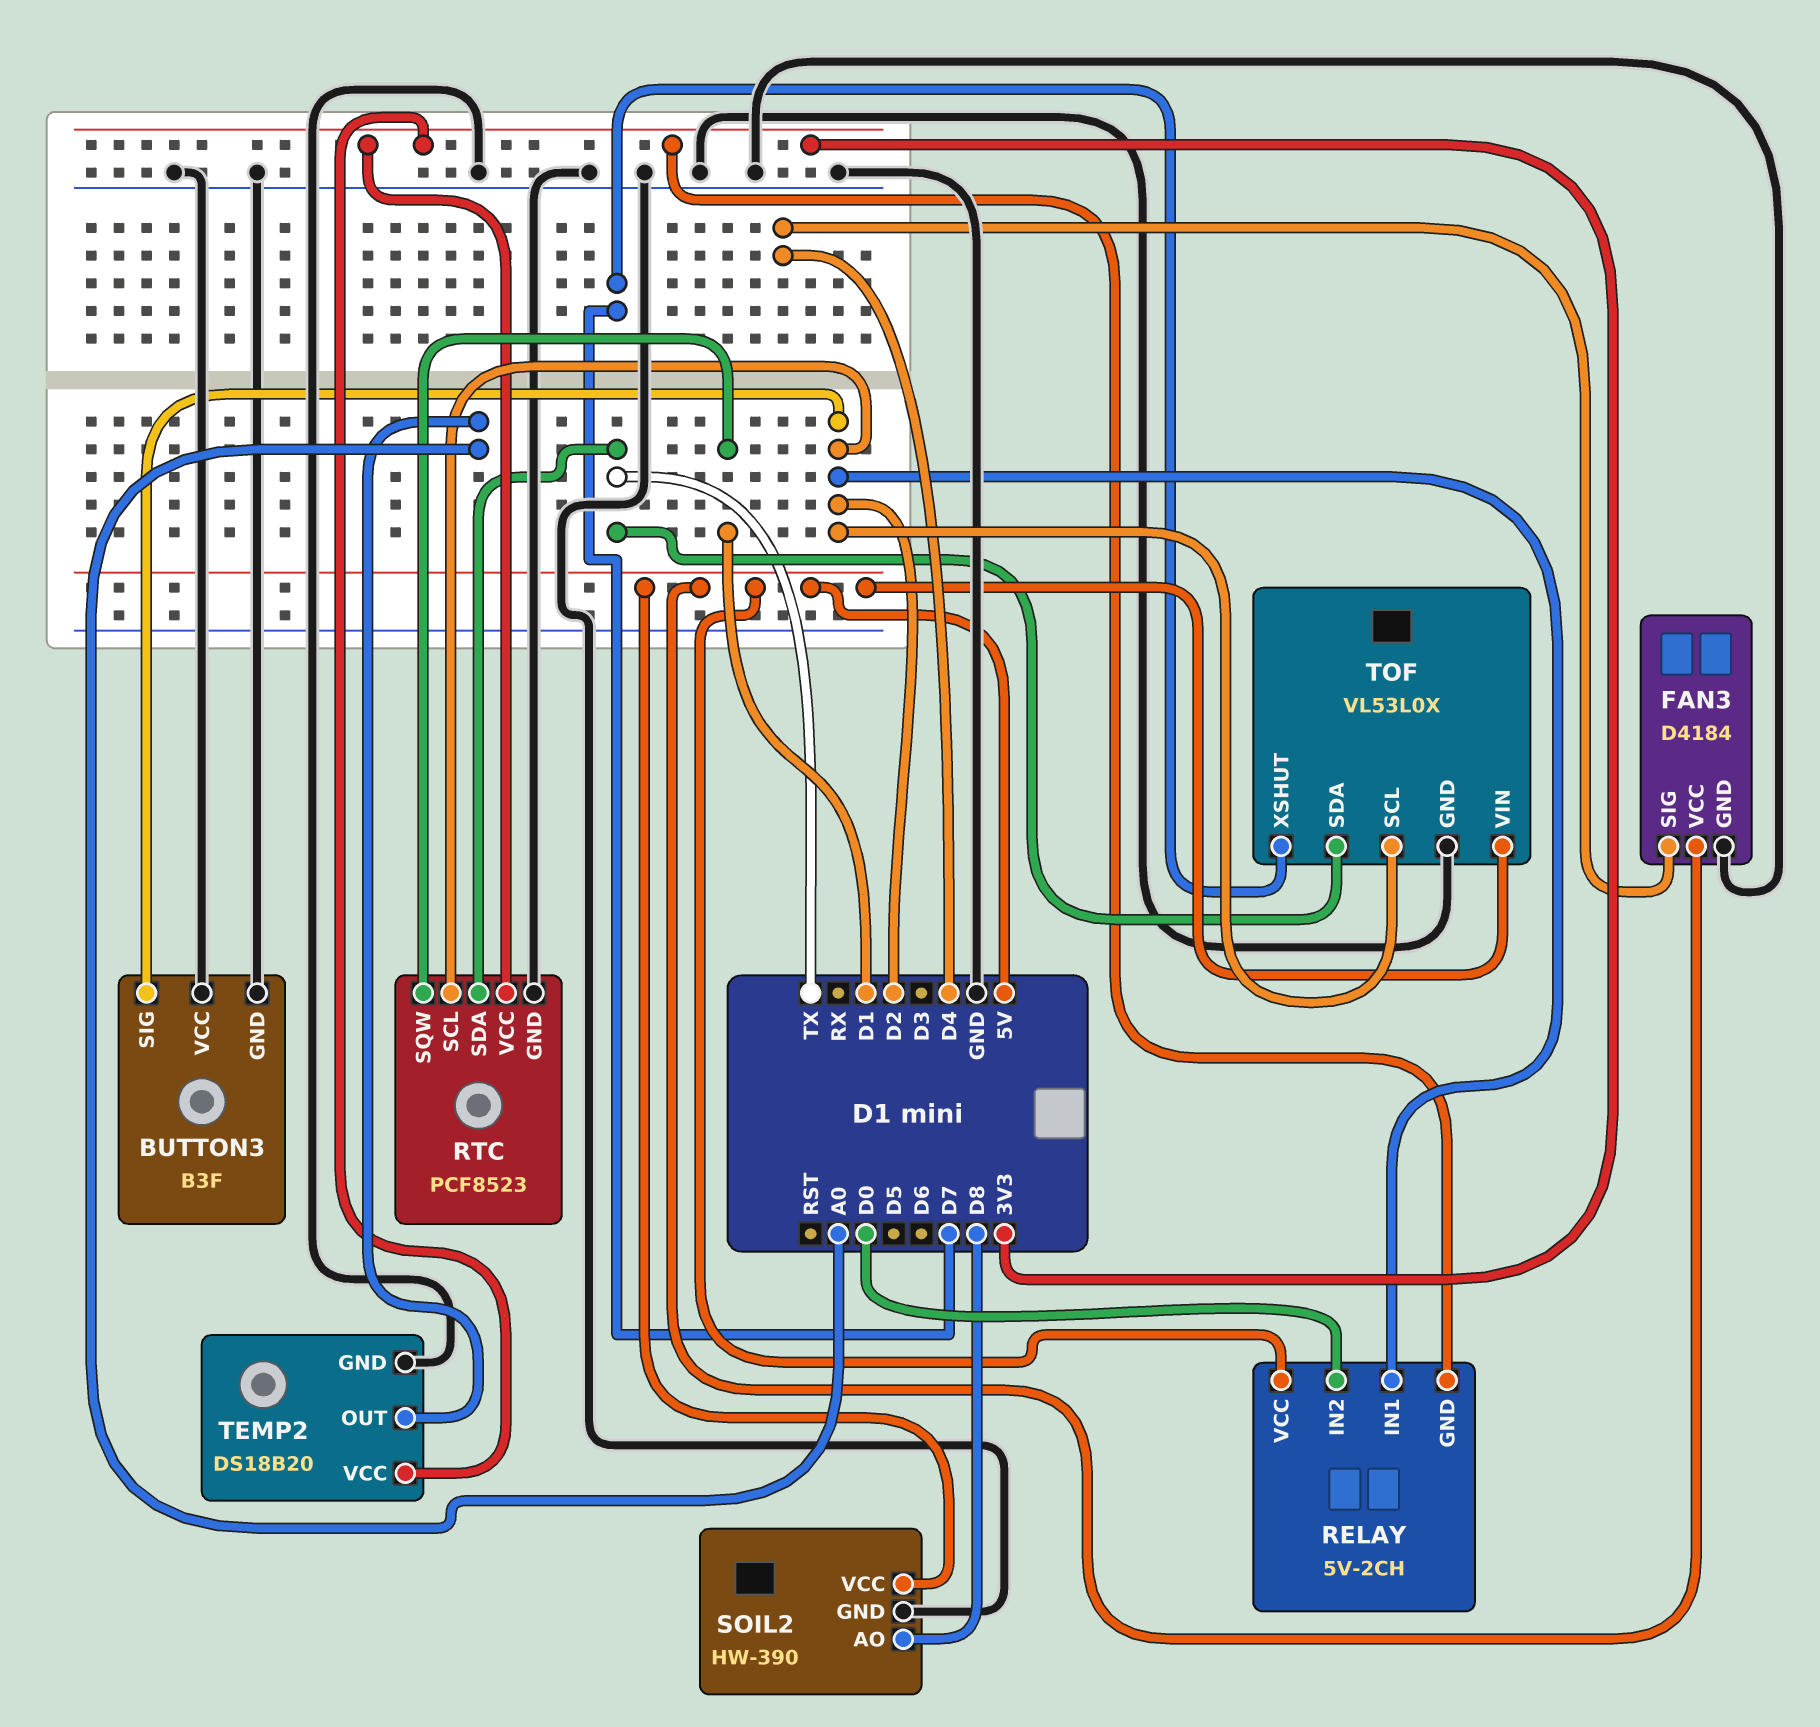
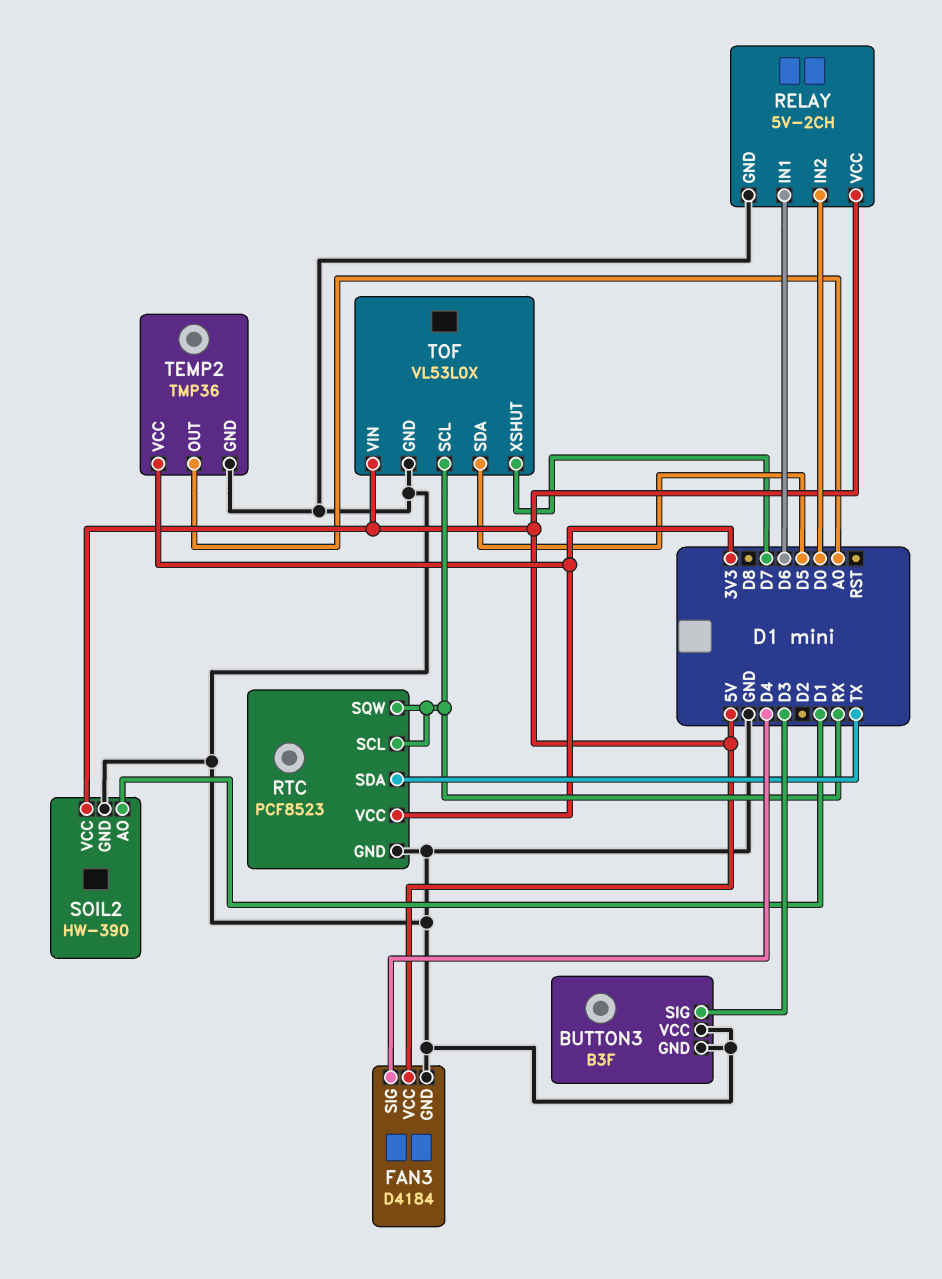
BUTTON3 pin SIG: D2 -> D3
RELAY pin GND: 3V3 -> GND
RELAY pin IN1: D2 -> D6
RTC pin SCL: D2 -> RX
RTC pin SQW: D1 -> RX
SOIL2 pin AO: D8 -> D1
TEMP2: DS18B20 -> TMP36
TOF pin SCL: D2 -> RX
TOF pin SDA: TX -> D5

